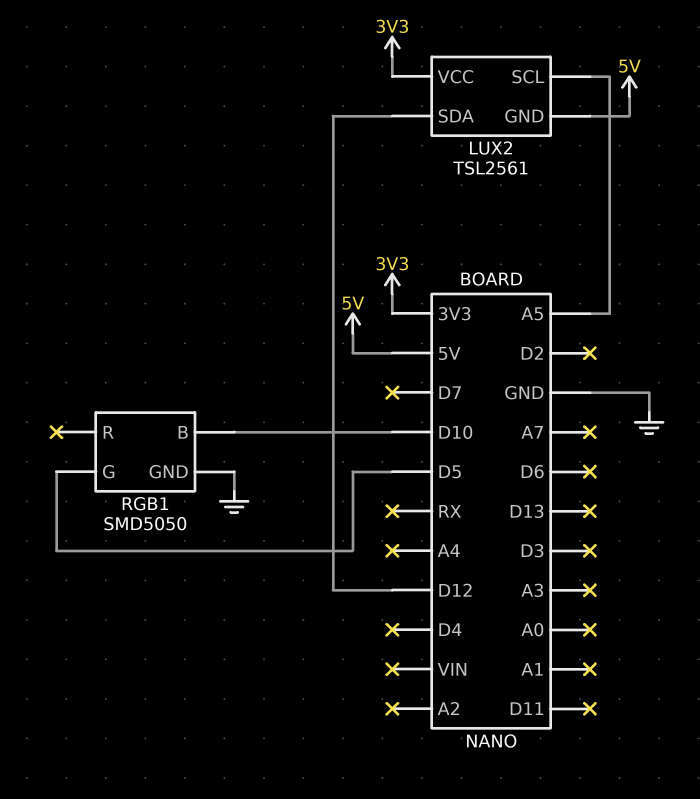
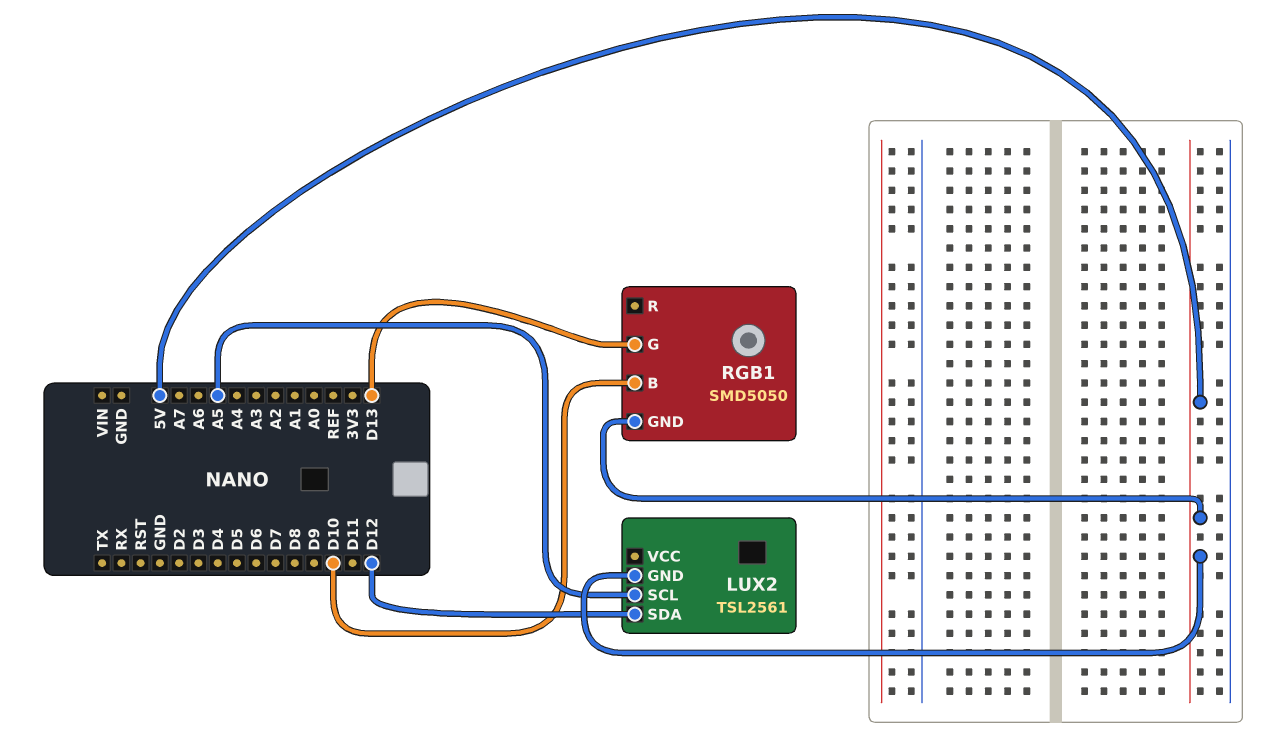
LUX2 pin VCC: 3V3 -> none
RGB1 pin G: D5 -> D13
RGB1 pin GND: GND -> 5V

